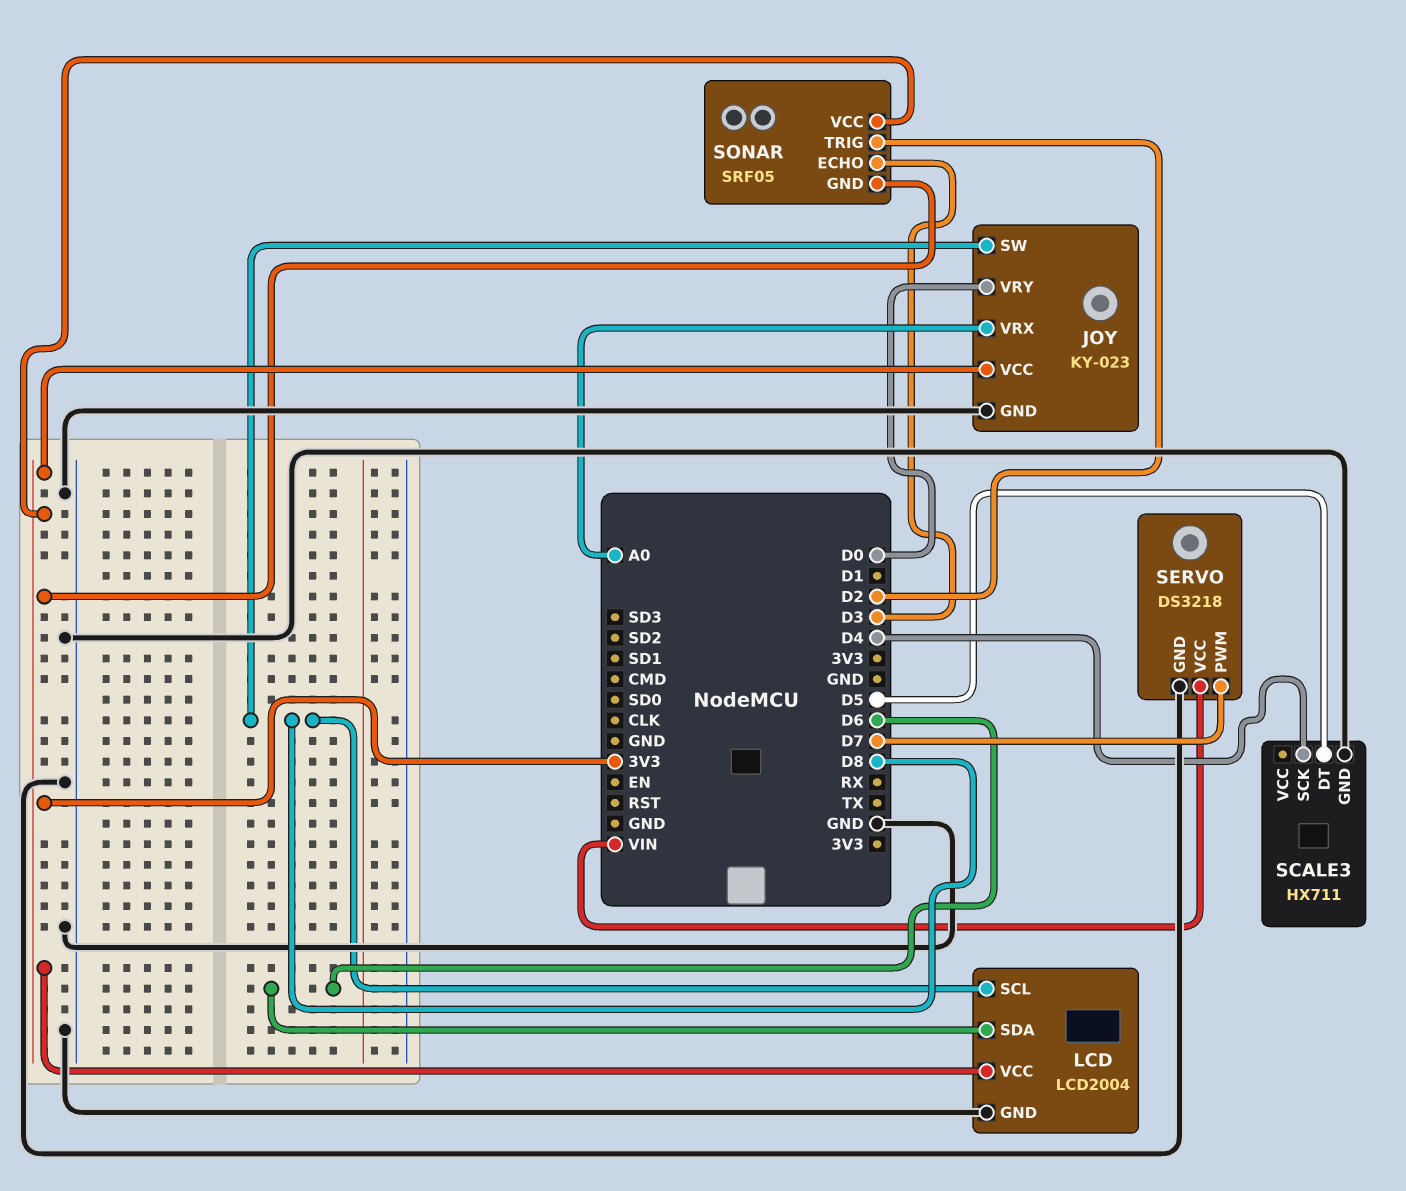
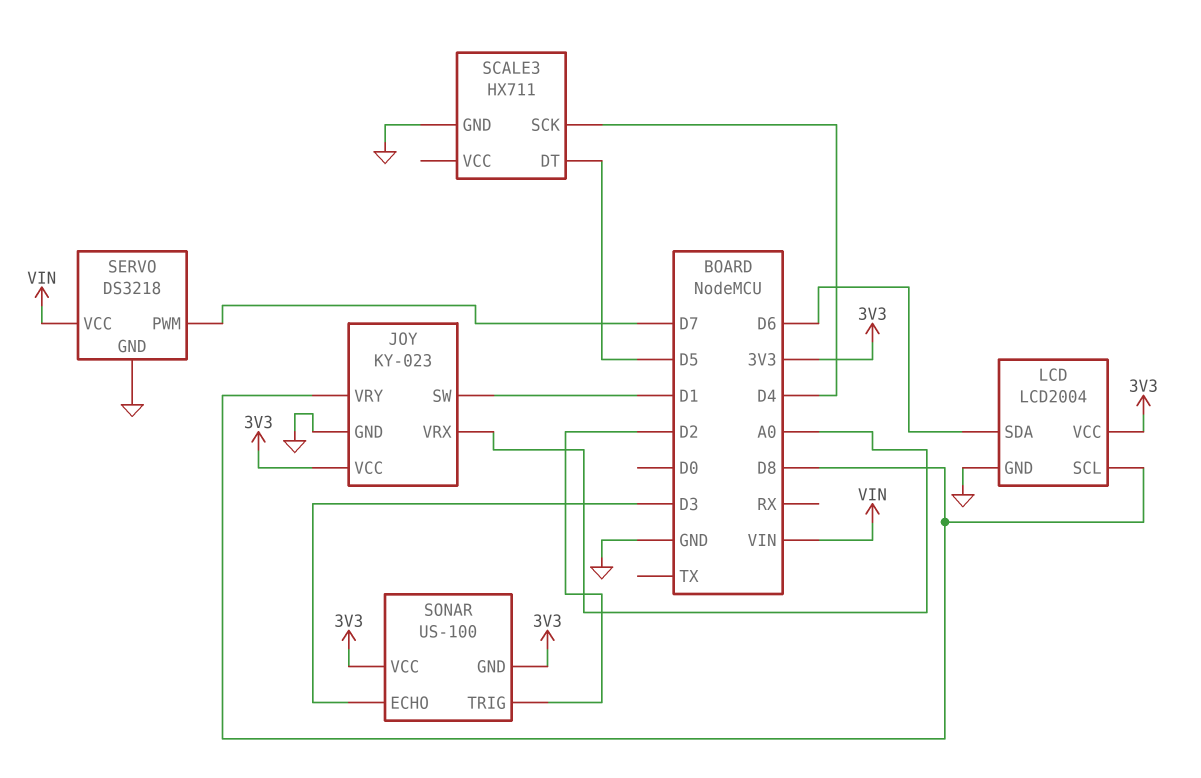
JOY pin SW: D8 -> D1
JOY pin VRY: D0 -> D8
SONAR: SRF05 -> US-100

